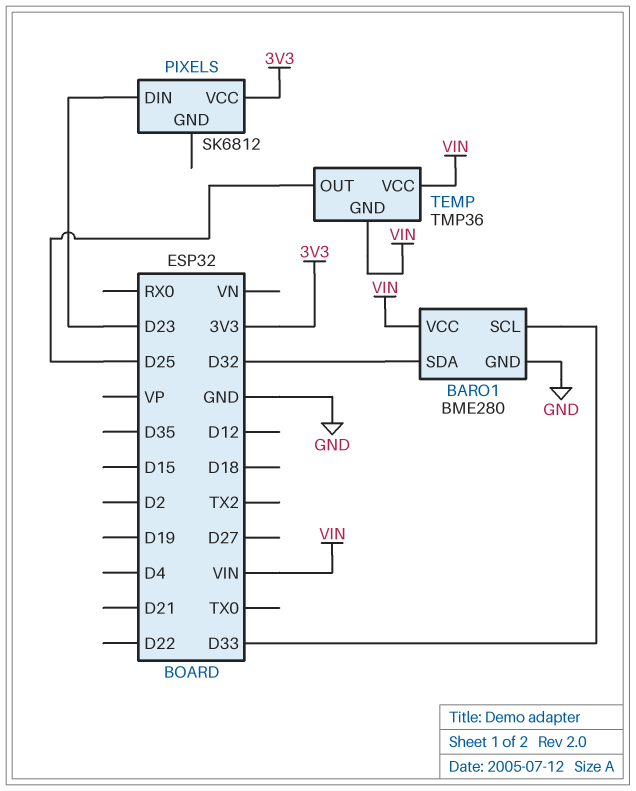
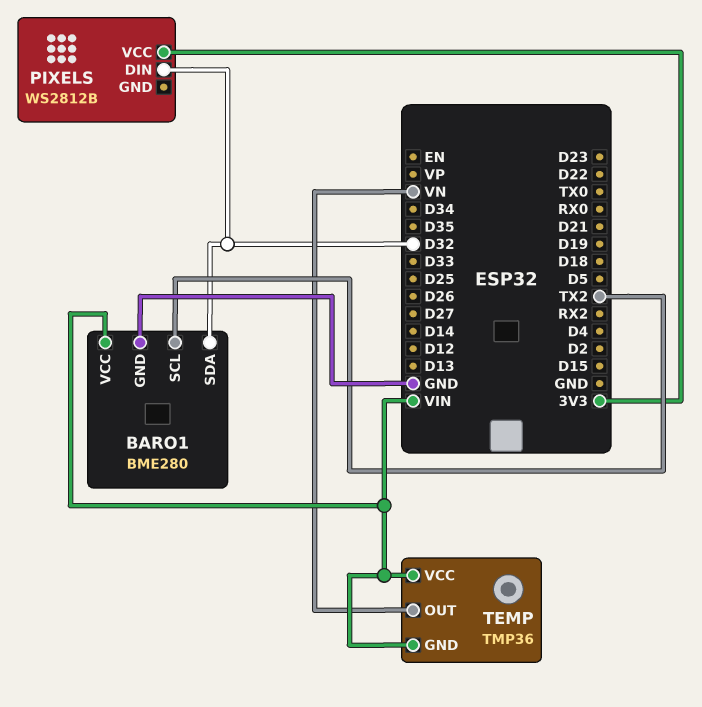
BARO1 pin SCL: D33 -> TX2
PIXELS: SK6812 -> WS2812B
PIXELS pin DIN: D23 -> D32
TEMP pin OUT: D25 -> VN

